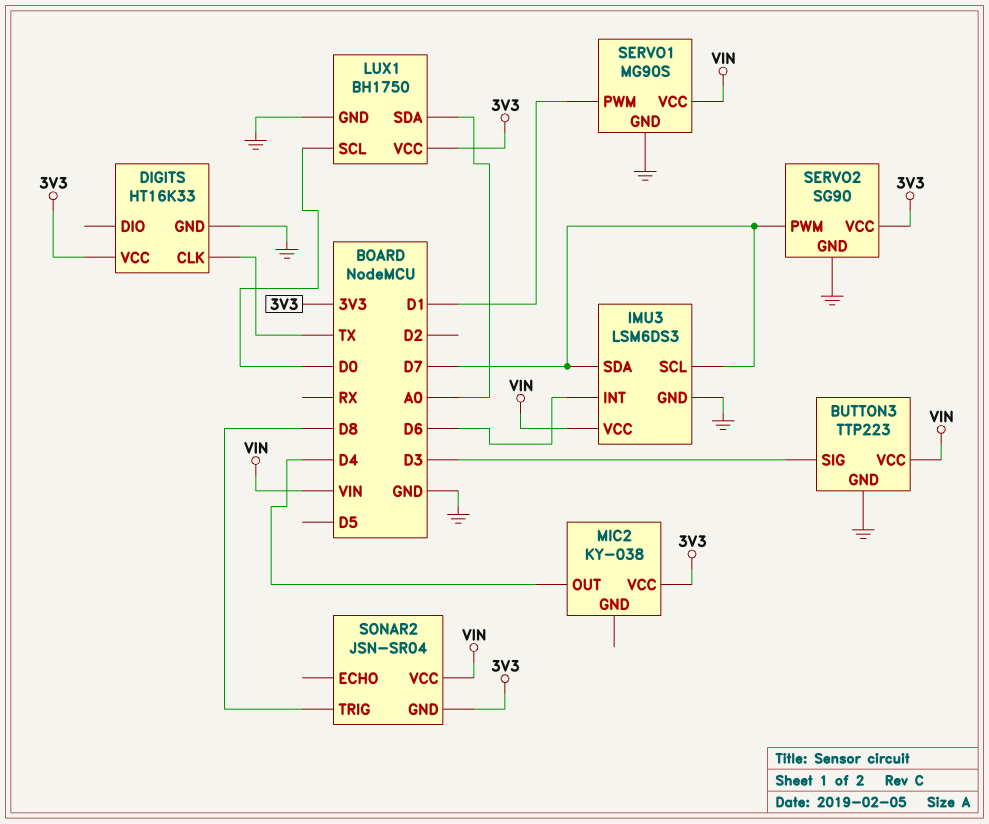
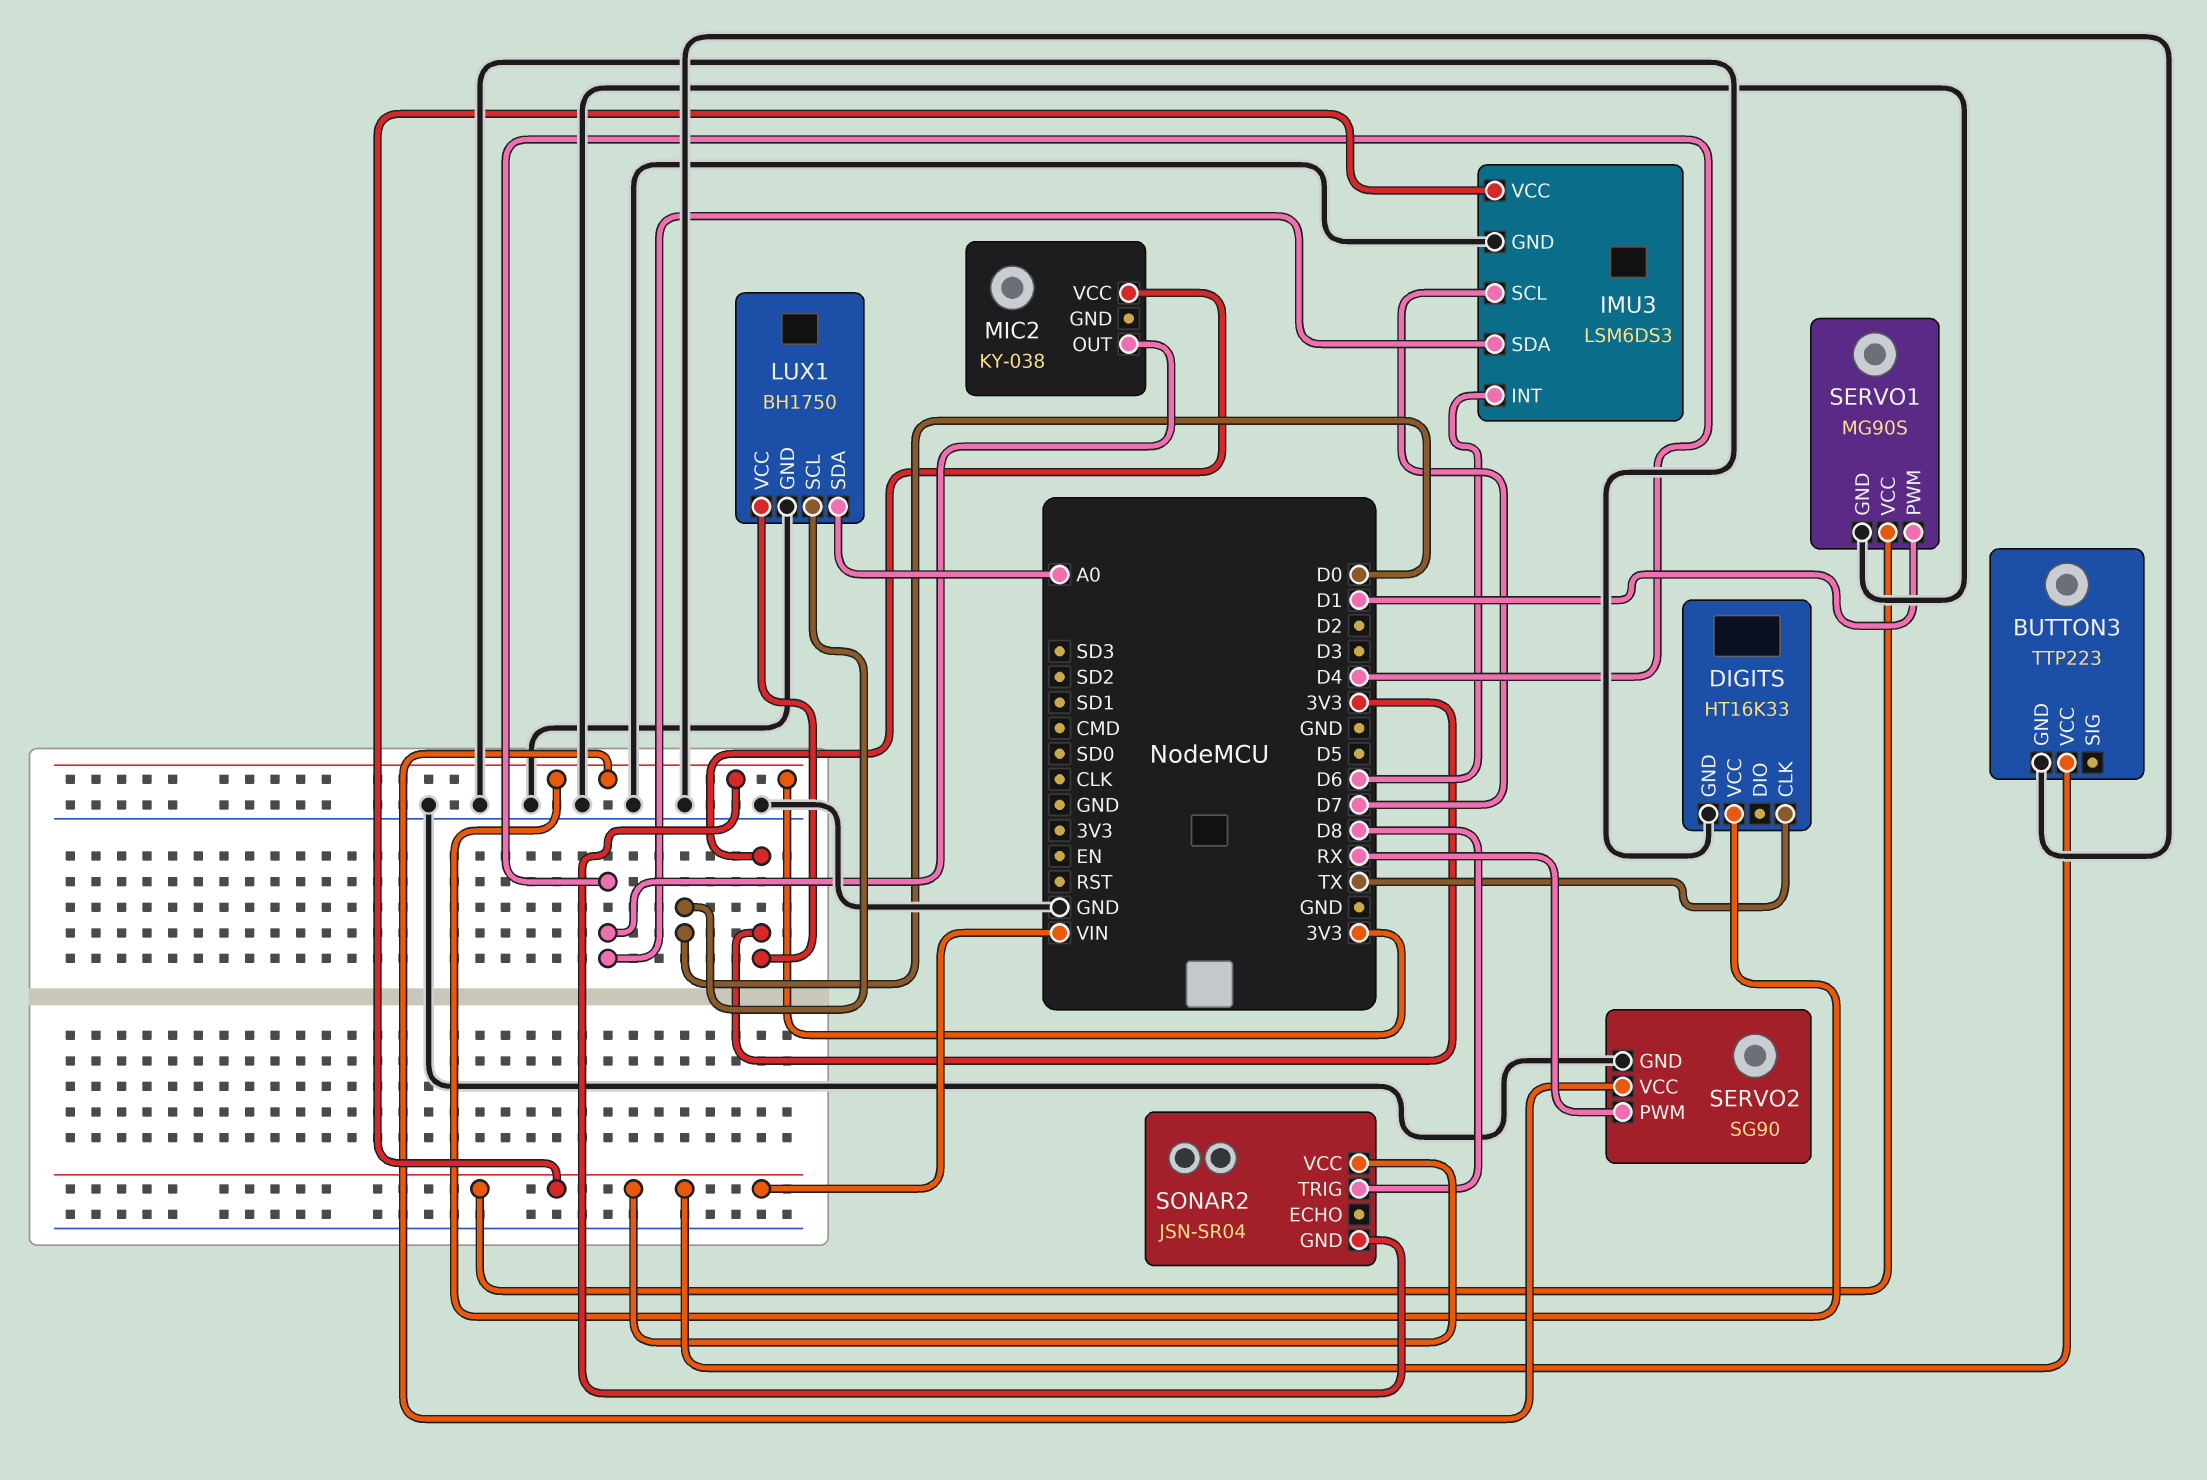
BUTTON3 pin SIG: D3 -> none
IMU3 pin SDA: D7 -> D4
SERVO2 pin PWM: D7 -> RX

